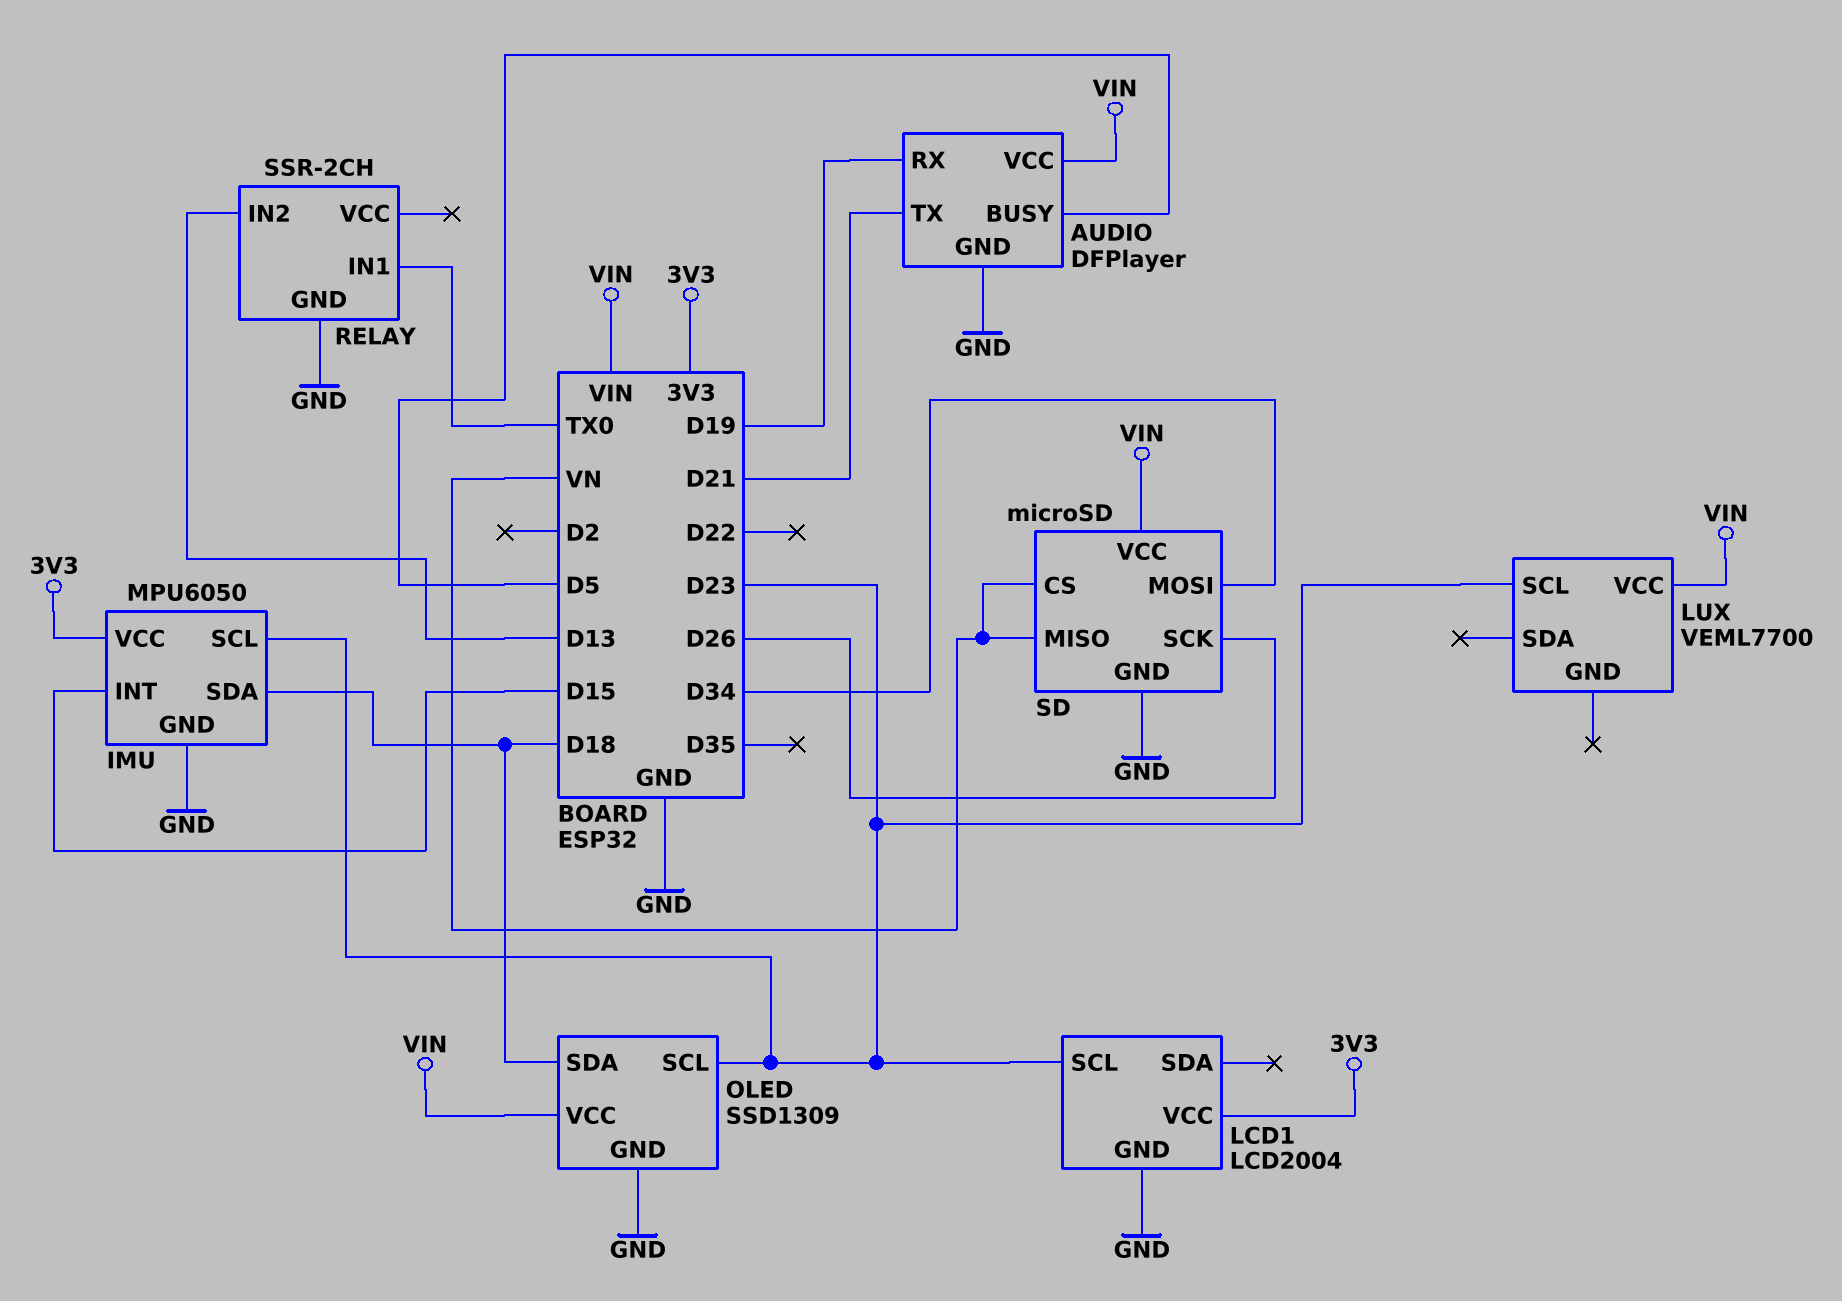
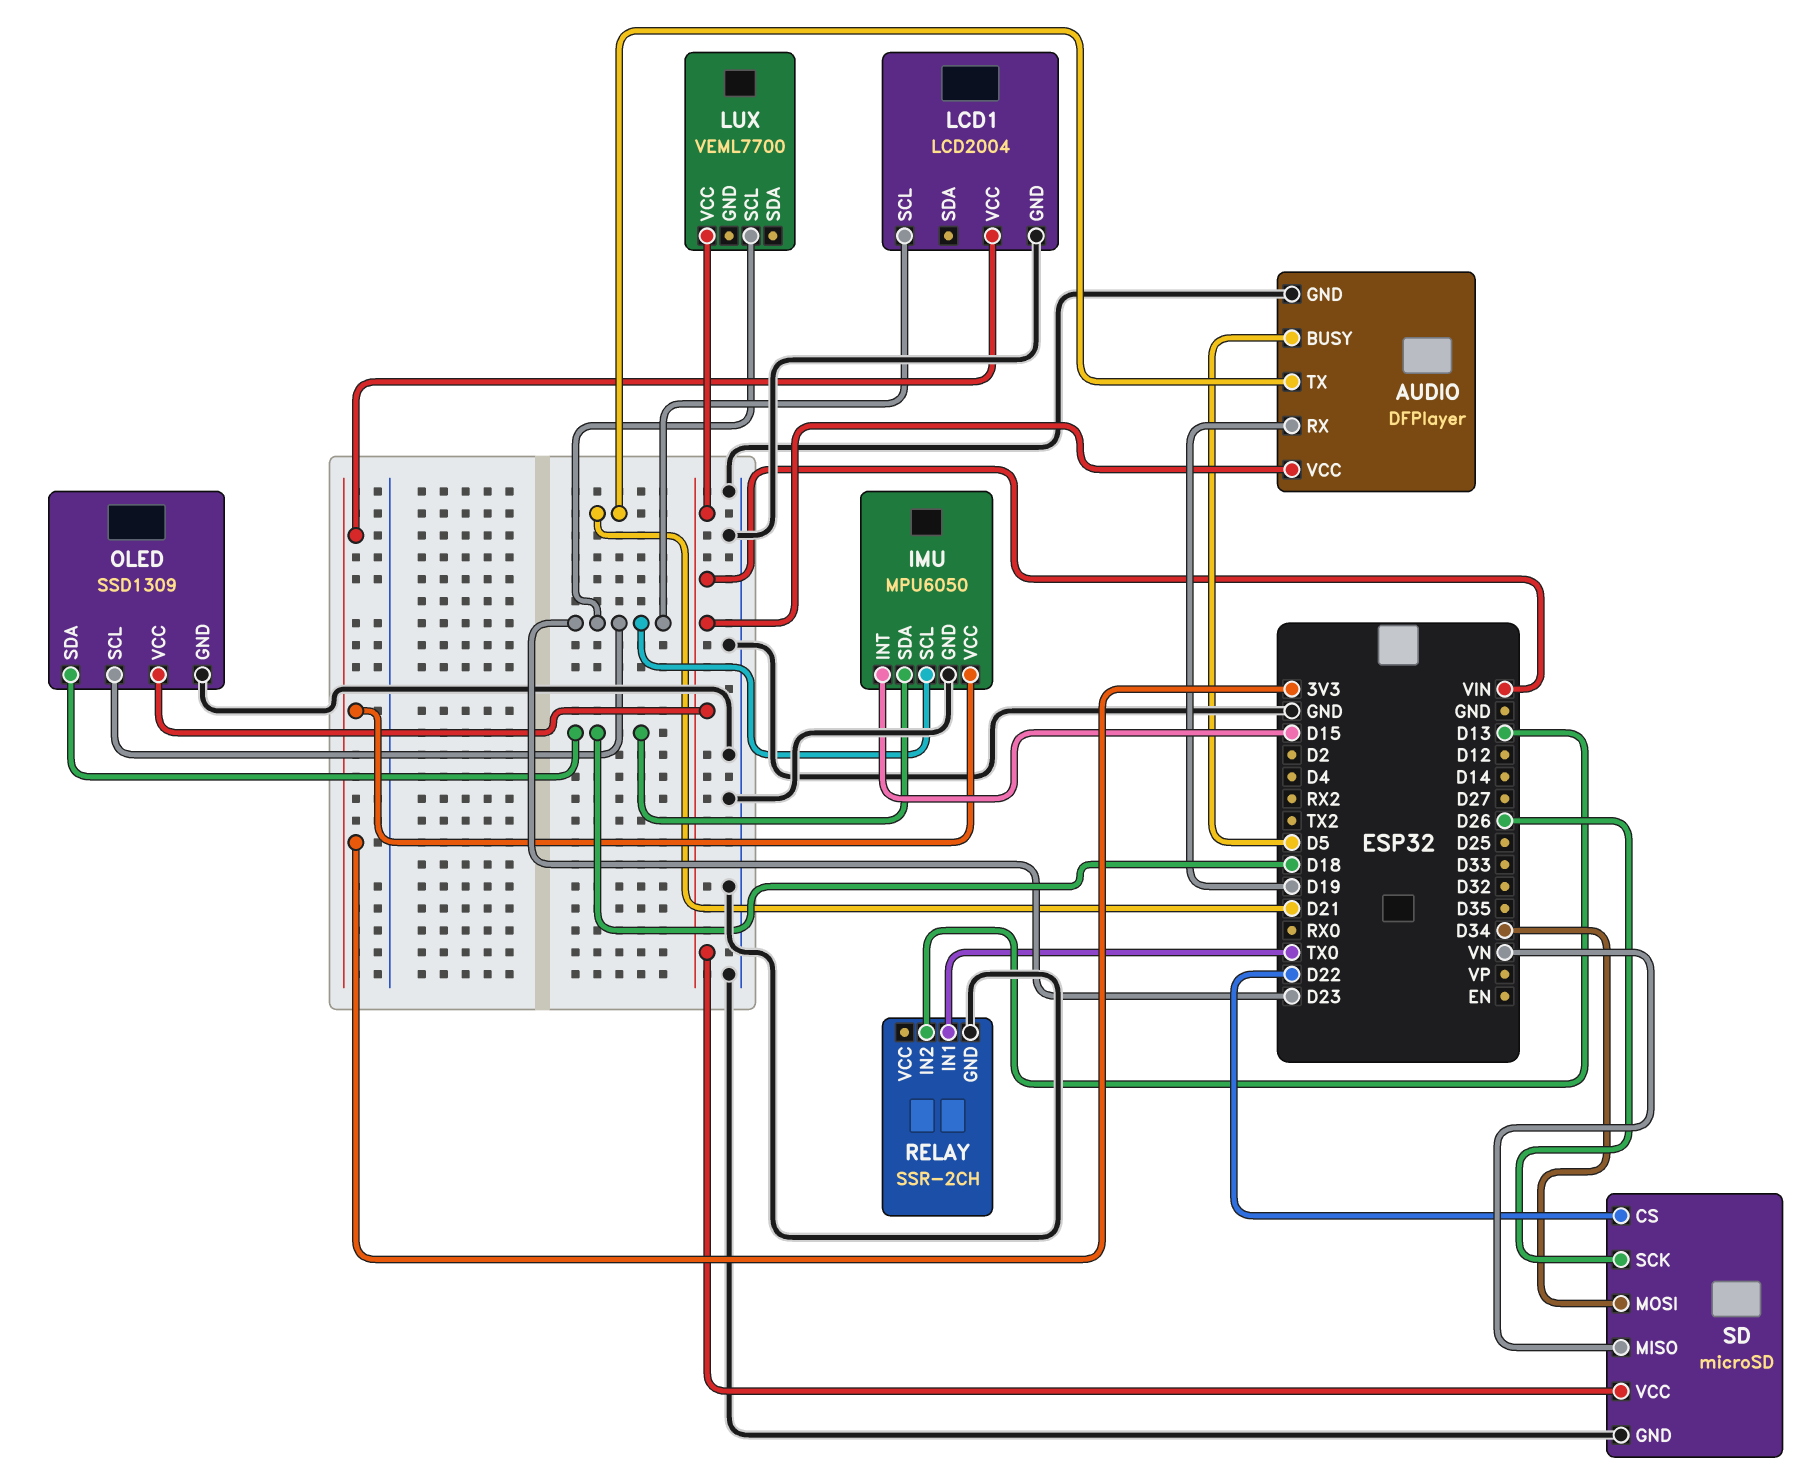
SD pin CS: VN -> D22

